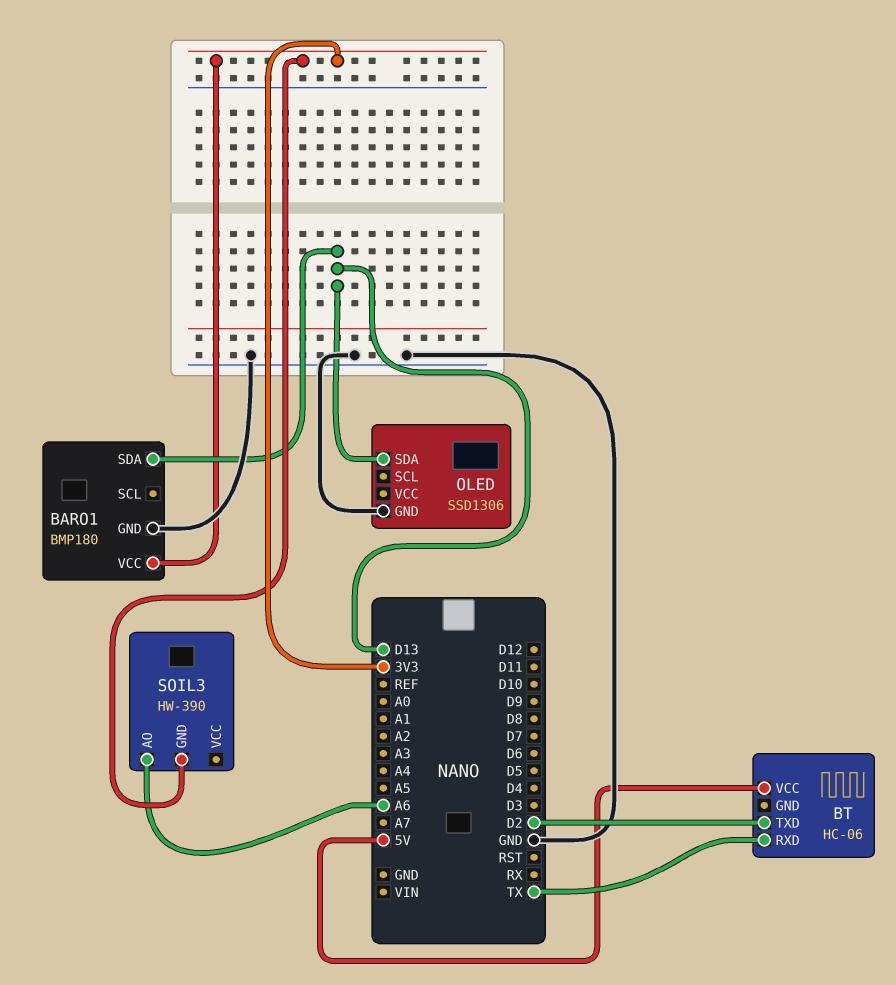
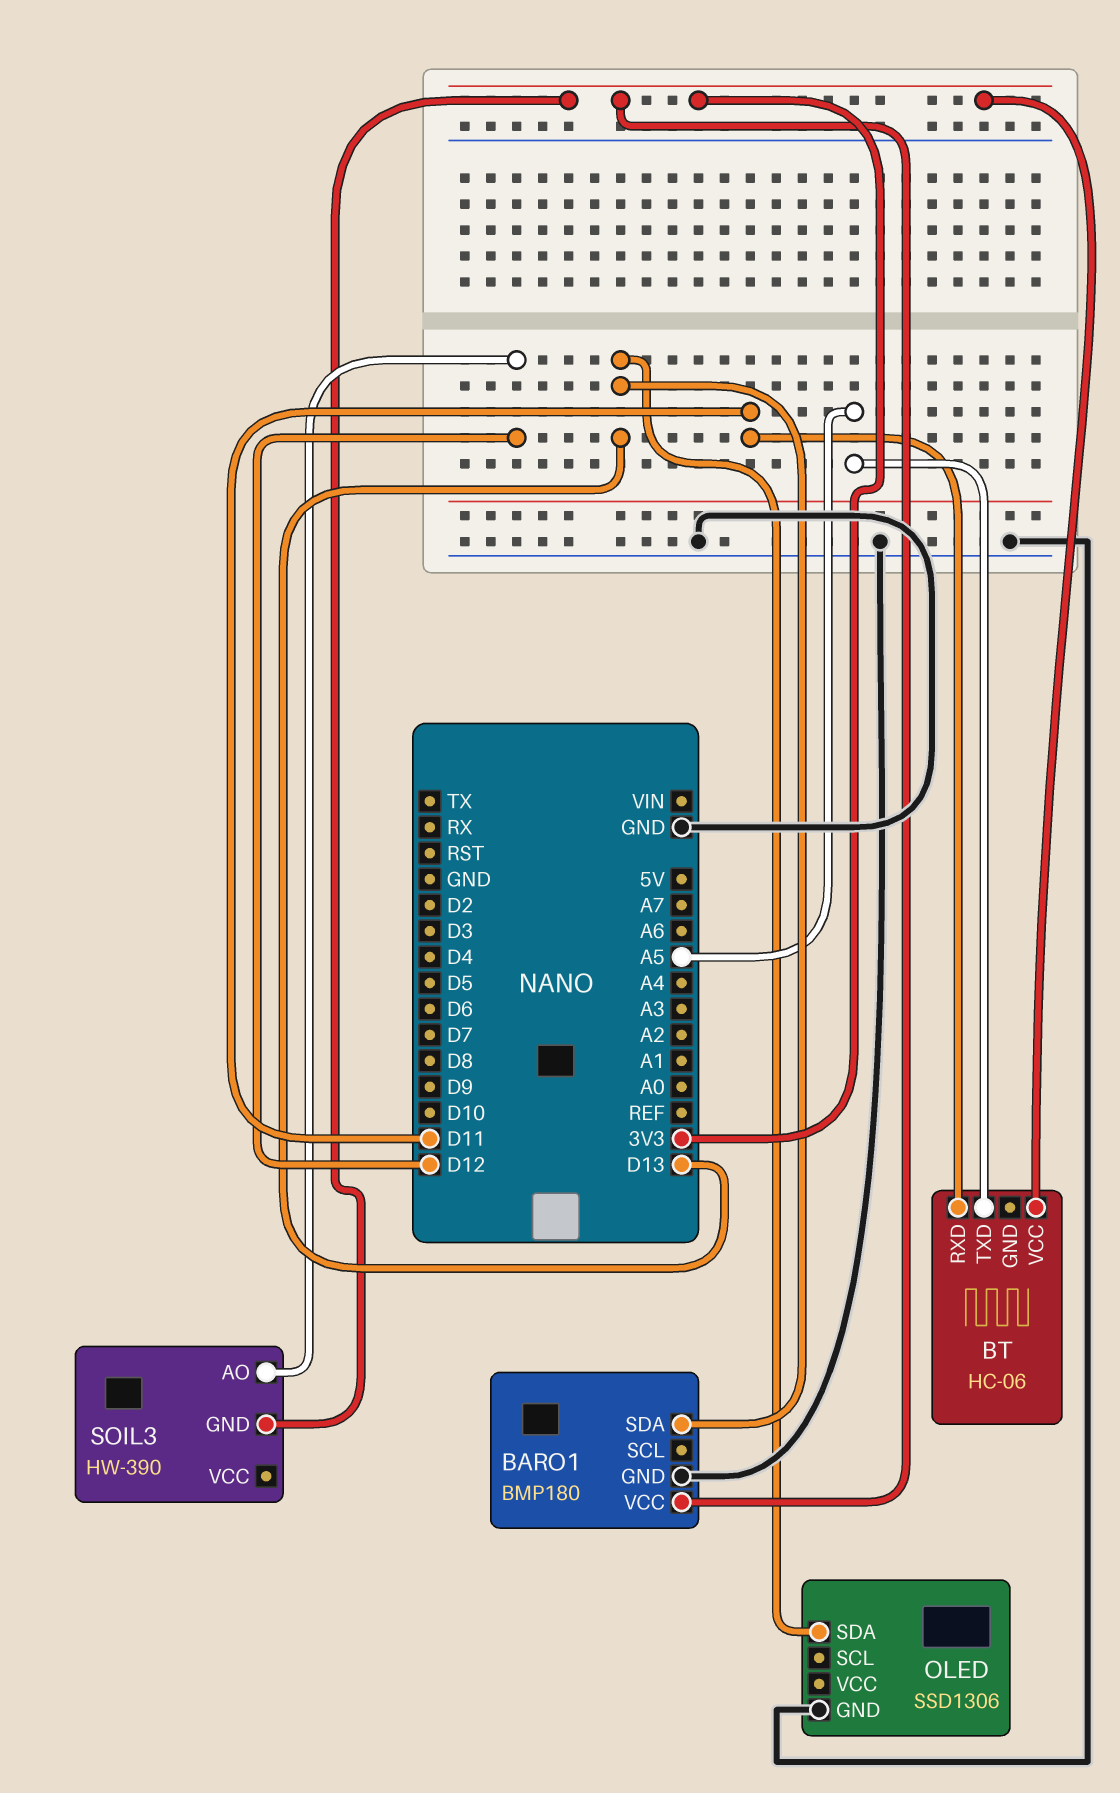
BT pin RXD: TX -> D11
BT pin TXD: D2 -> A5
BT pin VCC: 5V -> 3V3
SOIL3 pin AO: A6 -> D12

